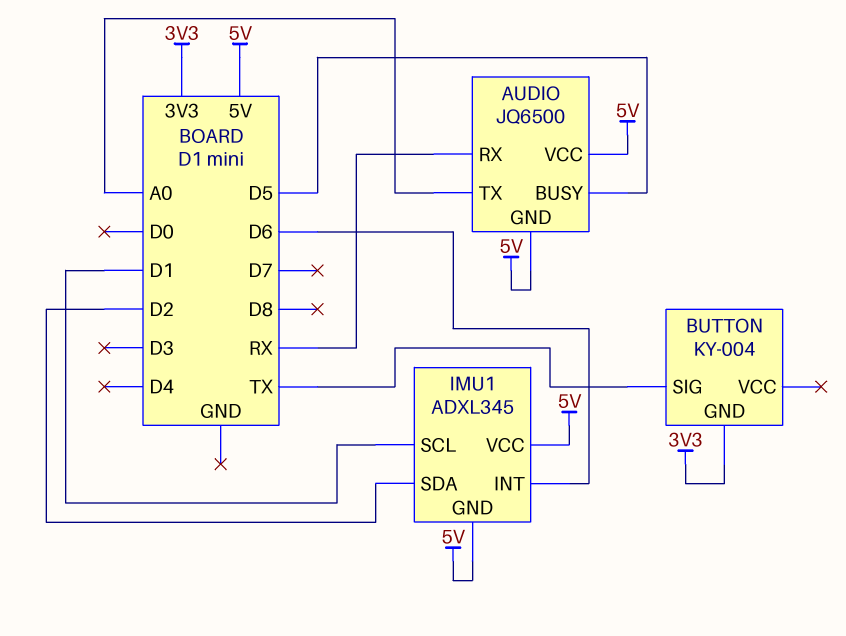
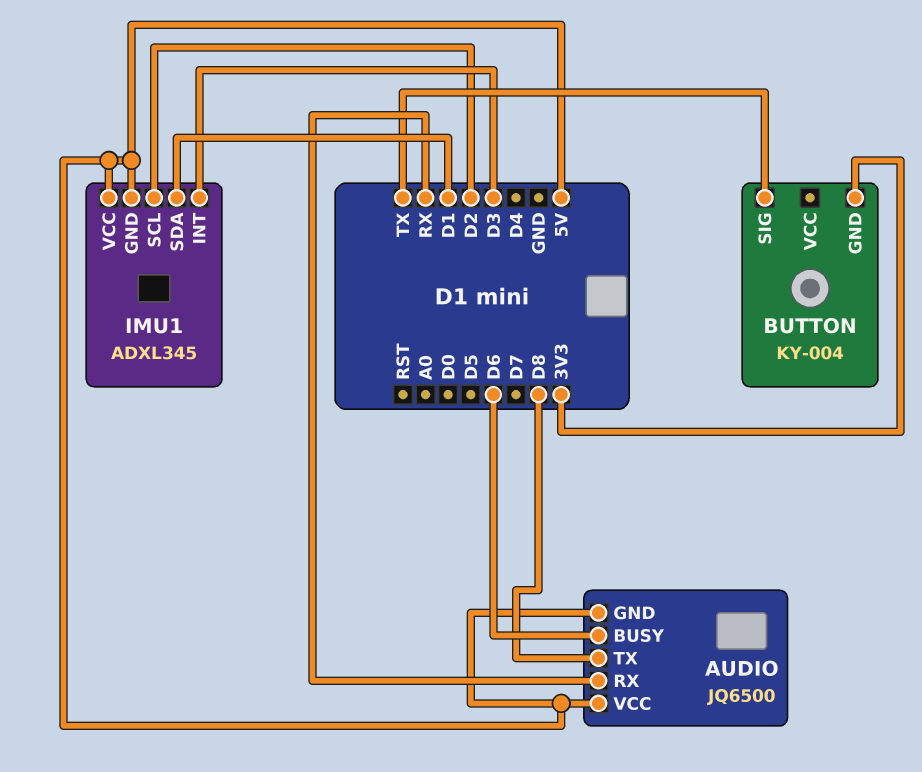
AUDIO pin BUSY: D5 -> D6
AUDIO pin TX: A0 -> D8
IMU1 pin INT: D6 -> D3
IMU1 pin SCL: D1 -> D2
IMU1 pin SDA: D2 -> D1

